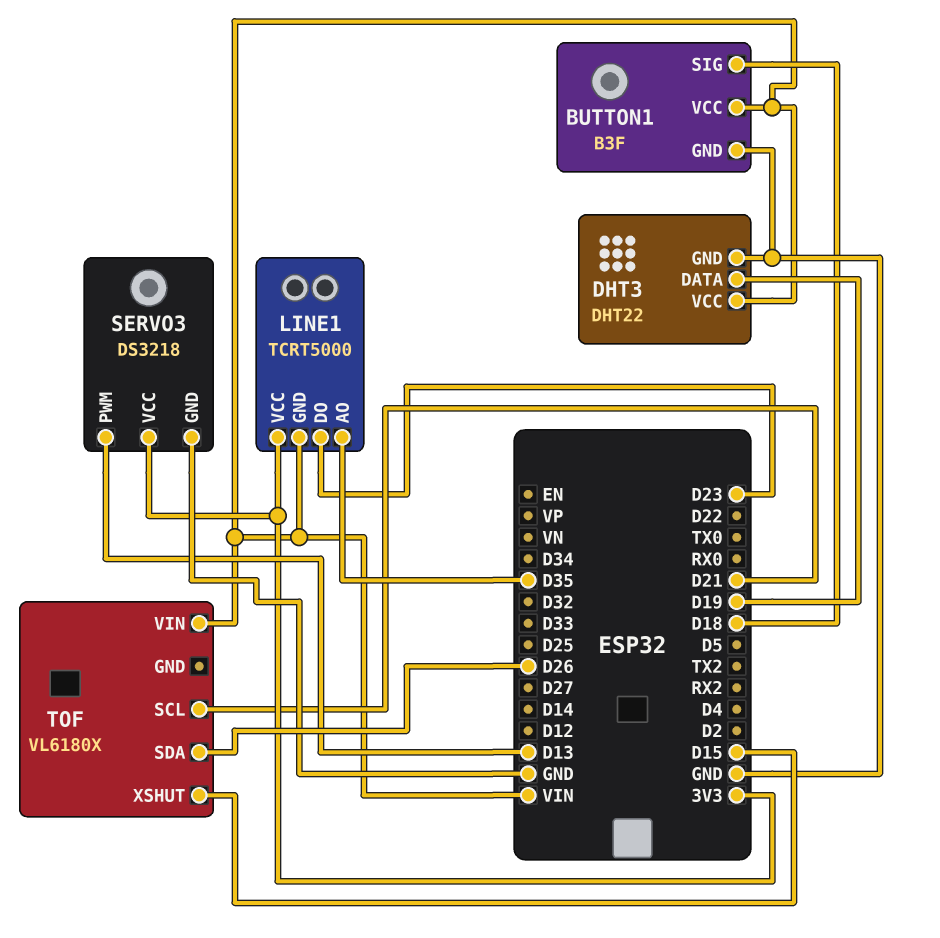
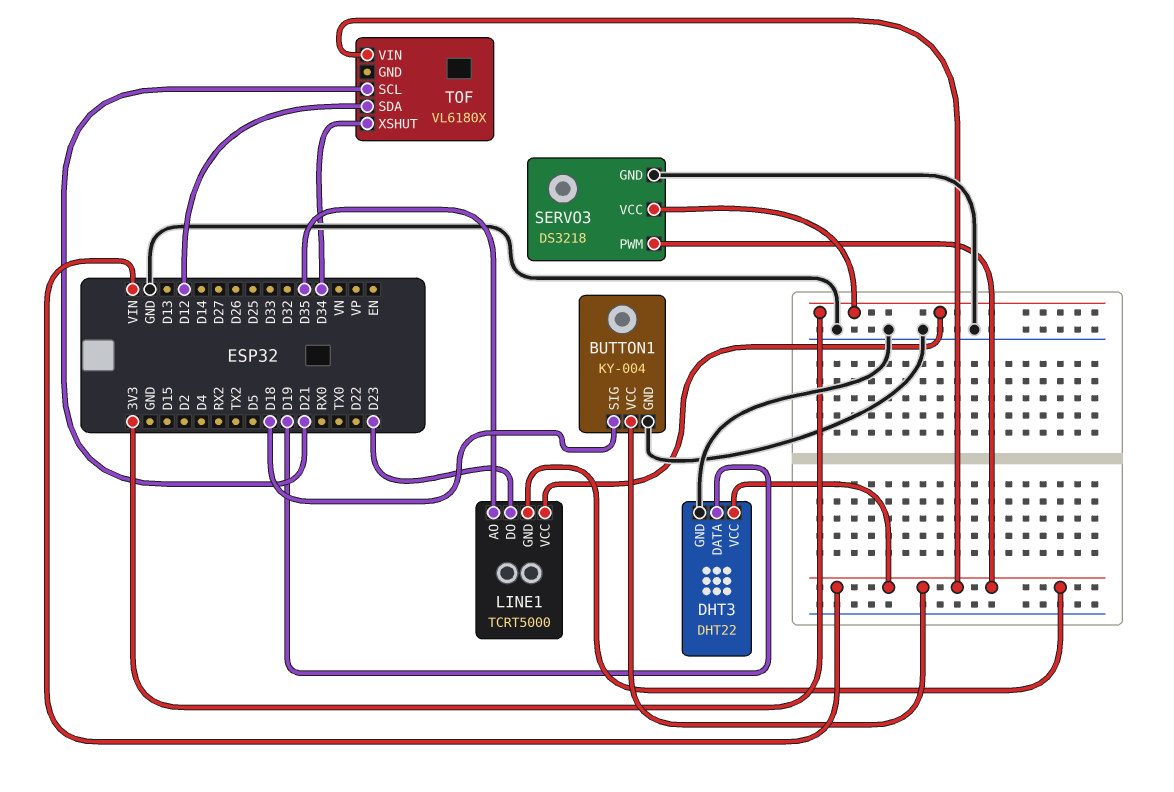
BUTTON1: B3F -> KY-004
SERVO3 pin PWM: D13 -> VIN
TOF pin SDA: D26 -> D12
TOF pin XSHUT: D15 -> D34

